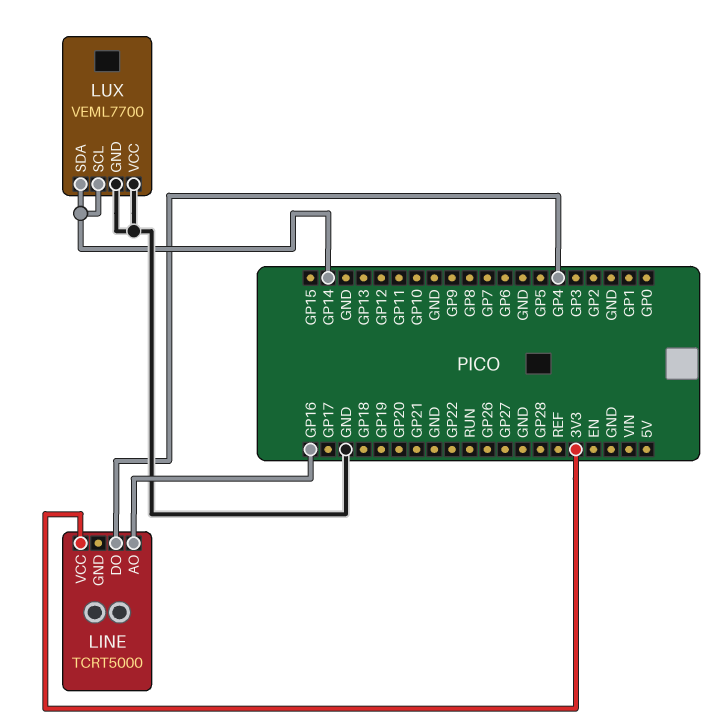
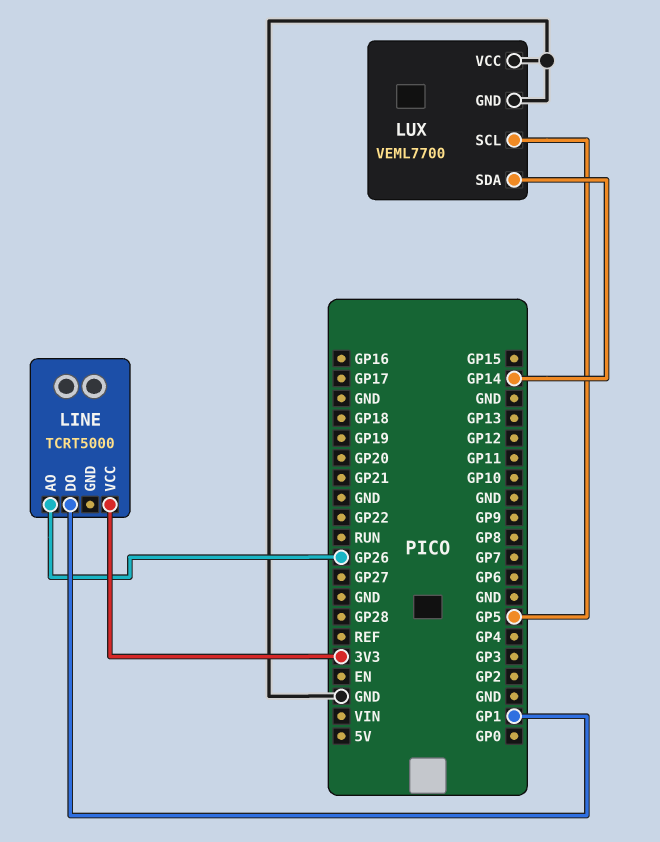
LINE pin AO: GP16 -> GP26
LINE pin DO: GP4 -> GP1
LUX pin SCL: GP14 -> GP5

